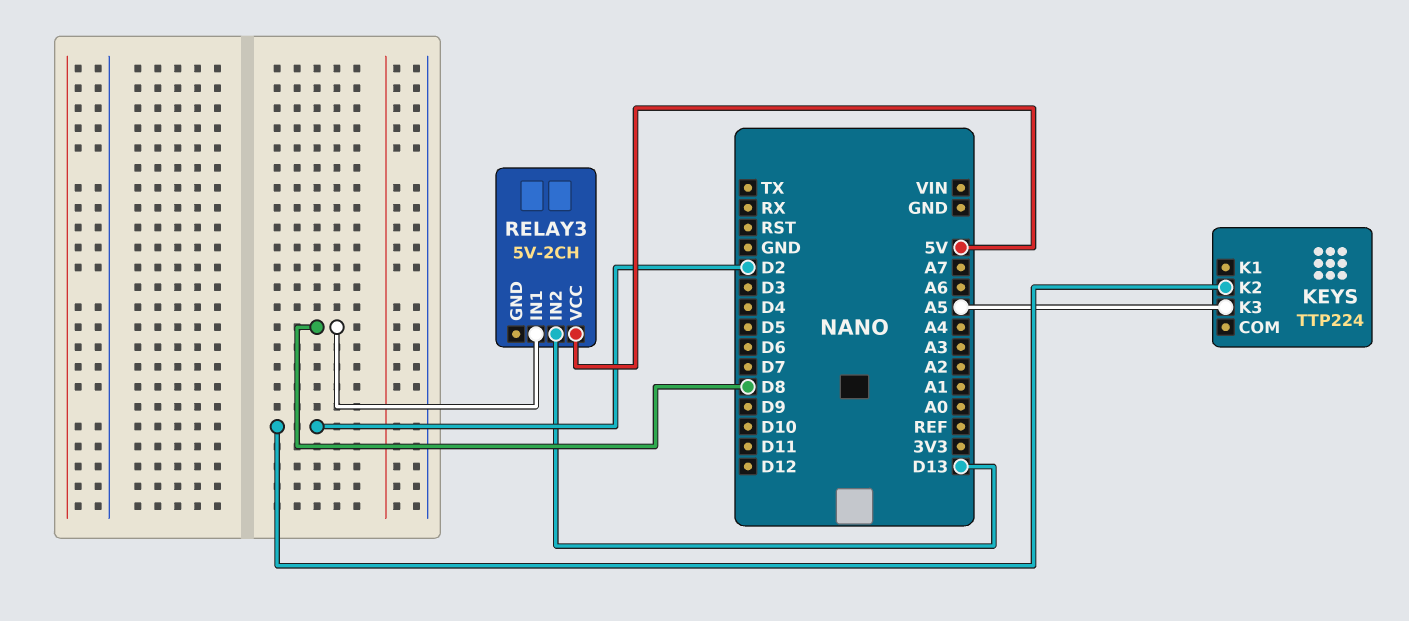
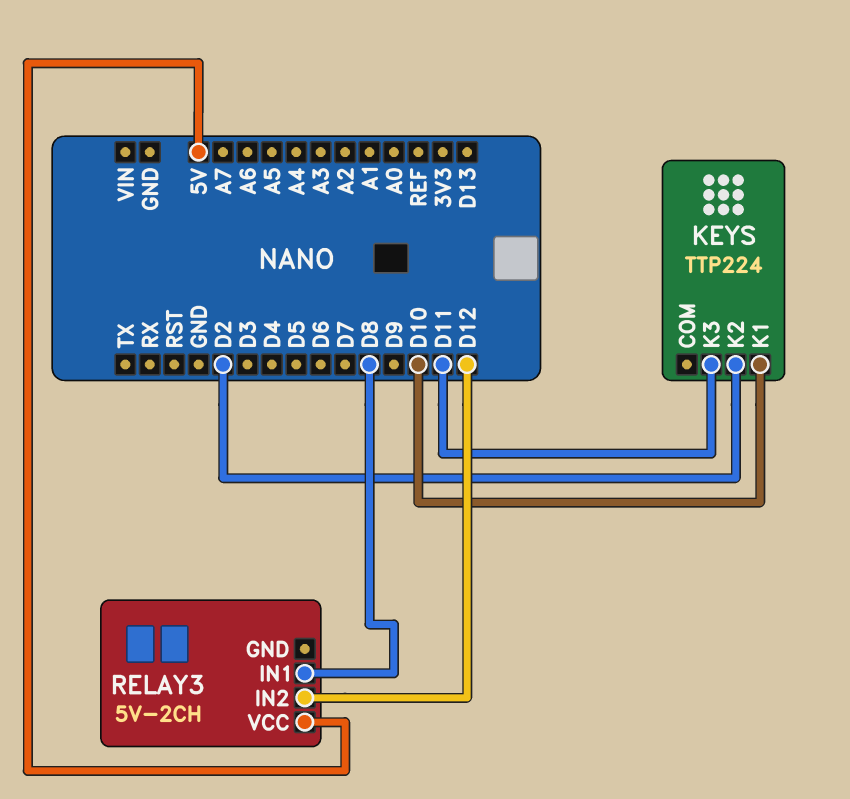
KEYS pin K1: none -> D10
KEYS pin K3: A5 -> D11
RELAY3 pin IN2: D13 -> D12

